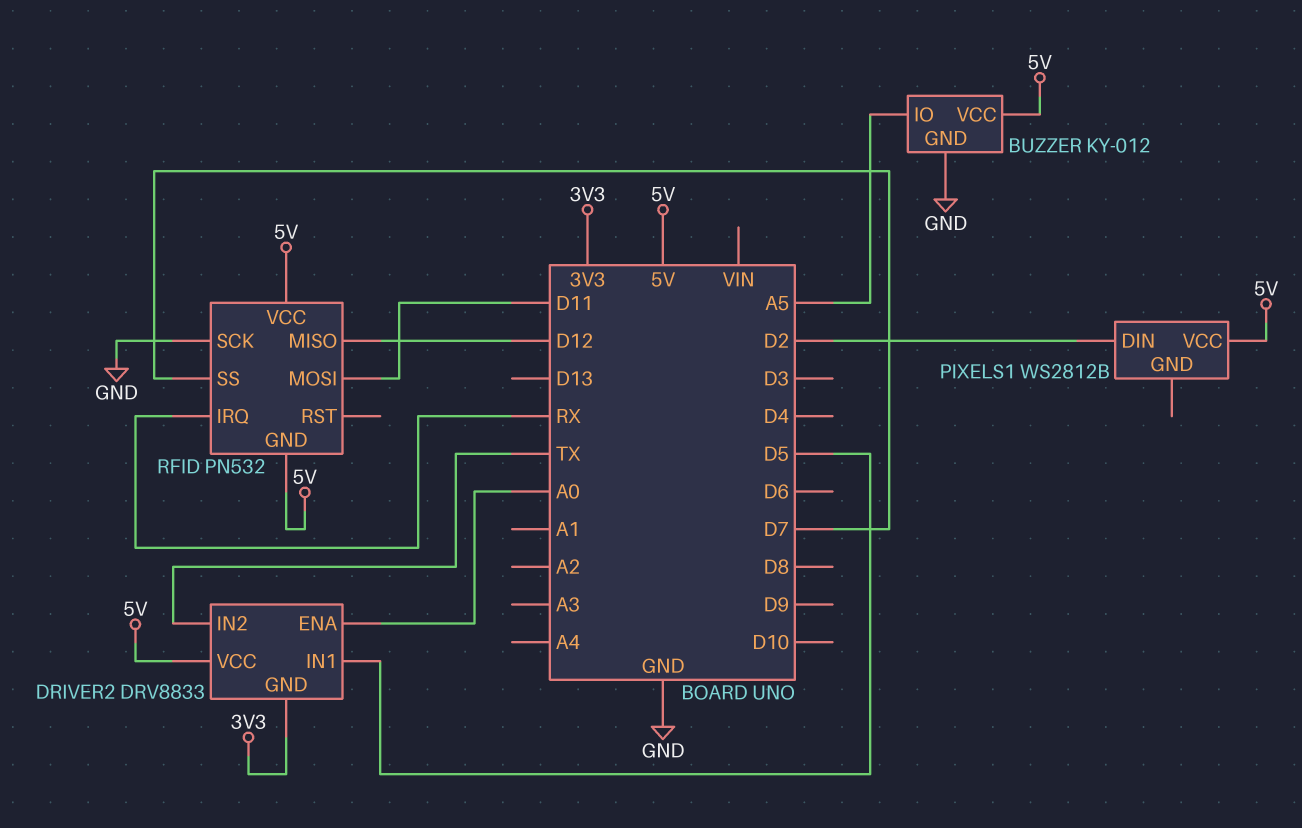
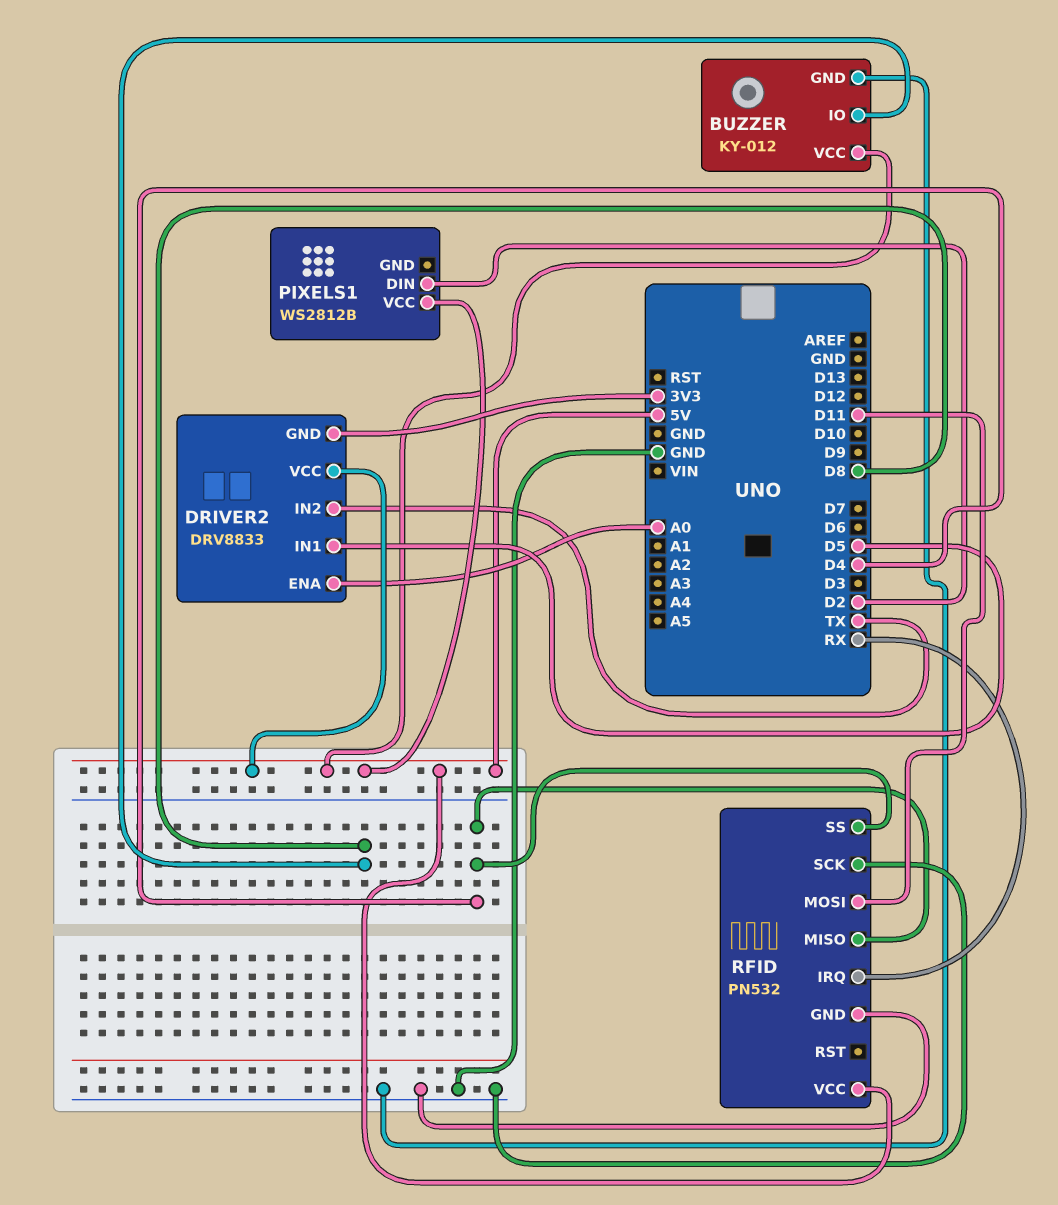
BUZZER pin IO: A5 -> D8
RFID pin GND: 5V -> GND
RFID pin MISO: D12 -> D4
RFID pin SS: D7 -> D4

